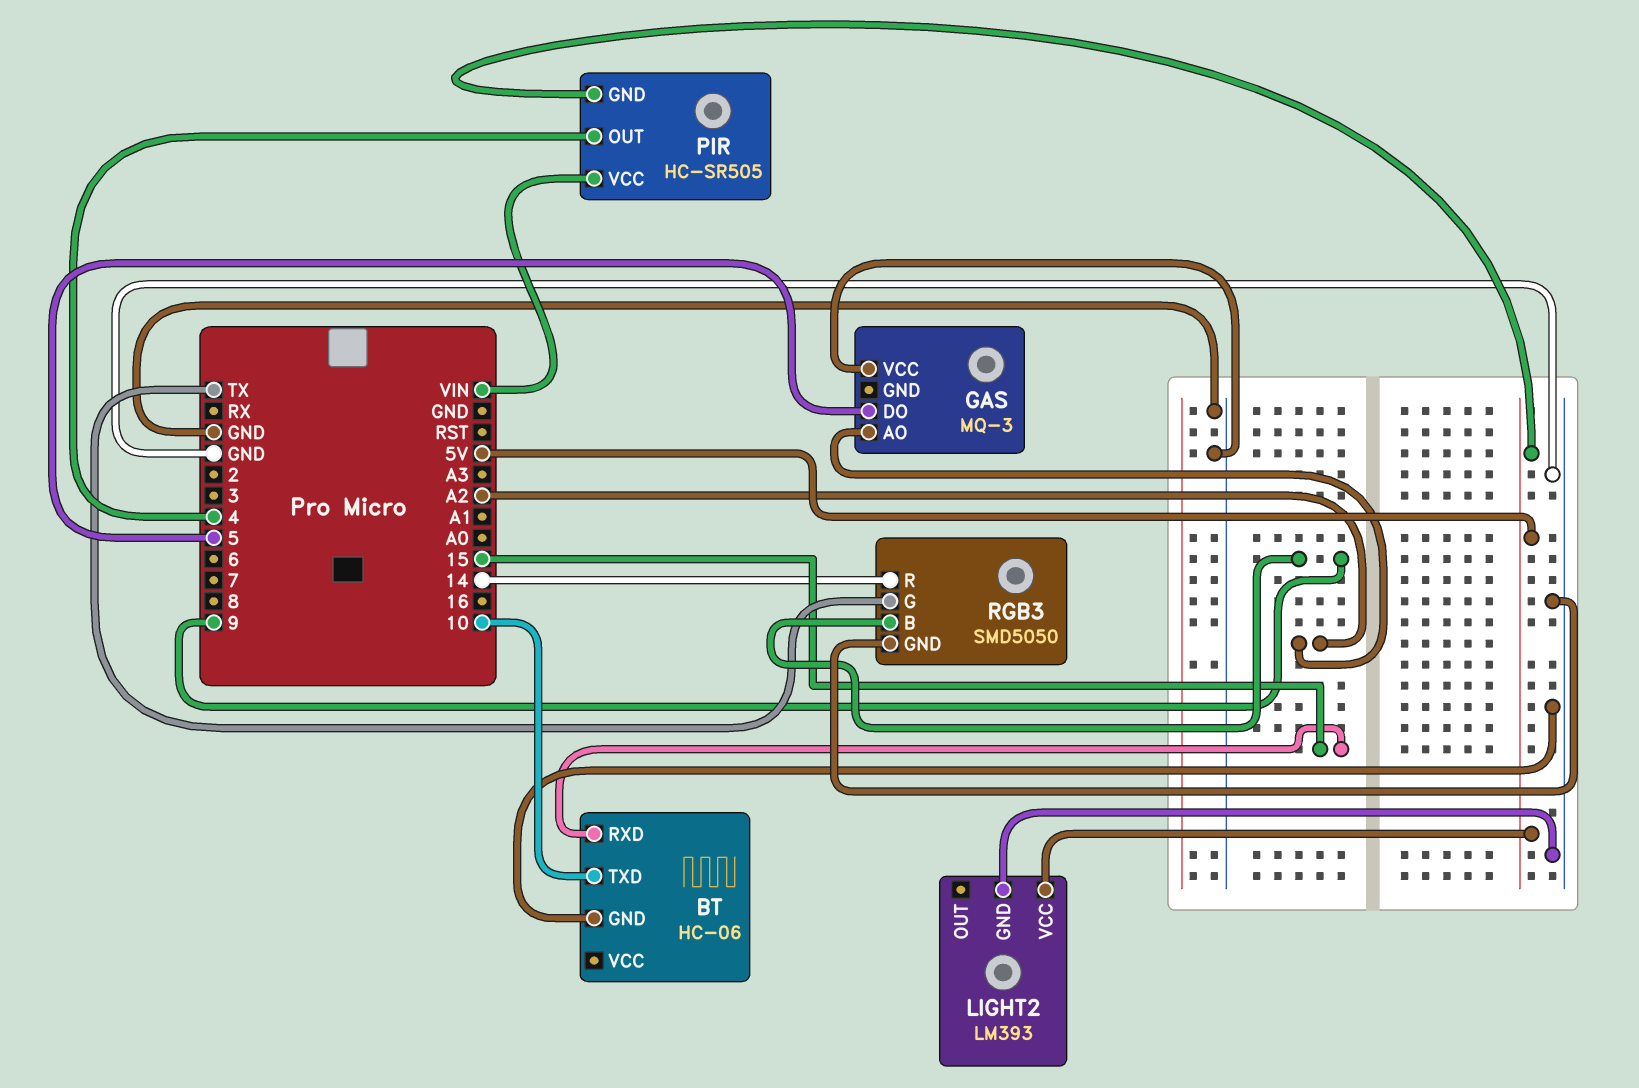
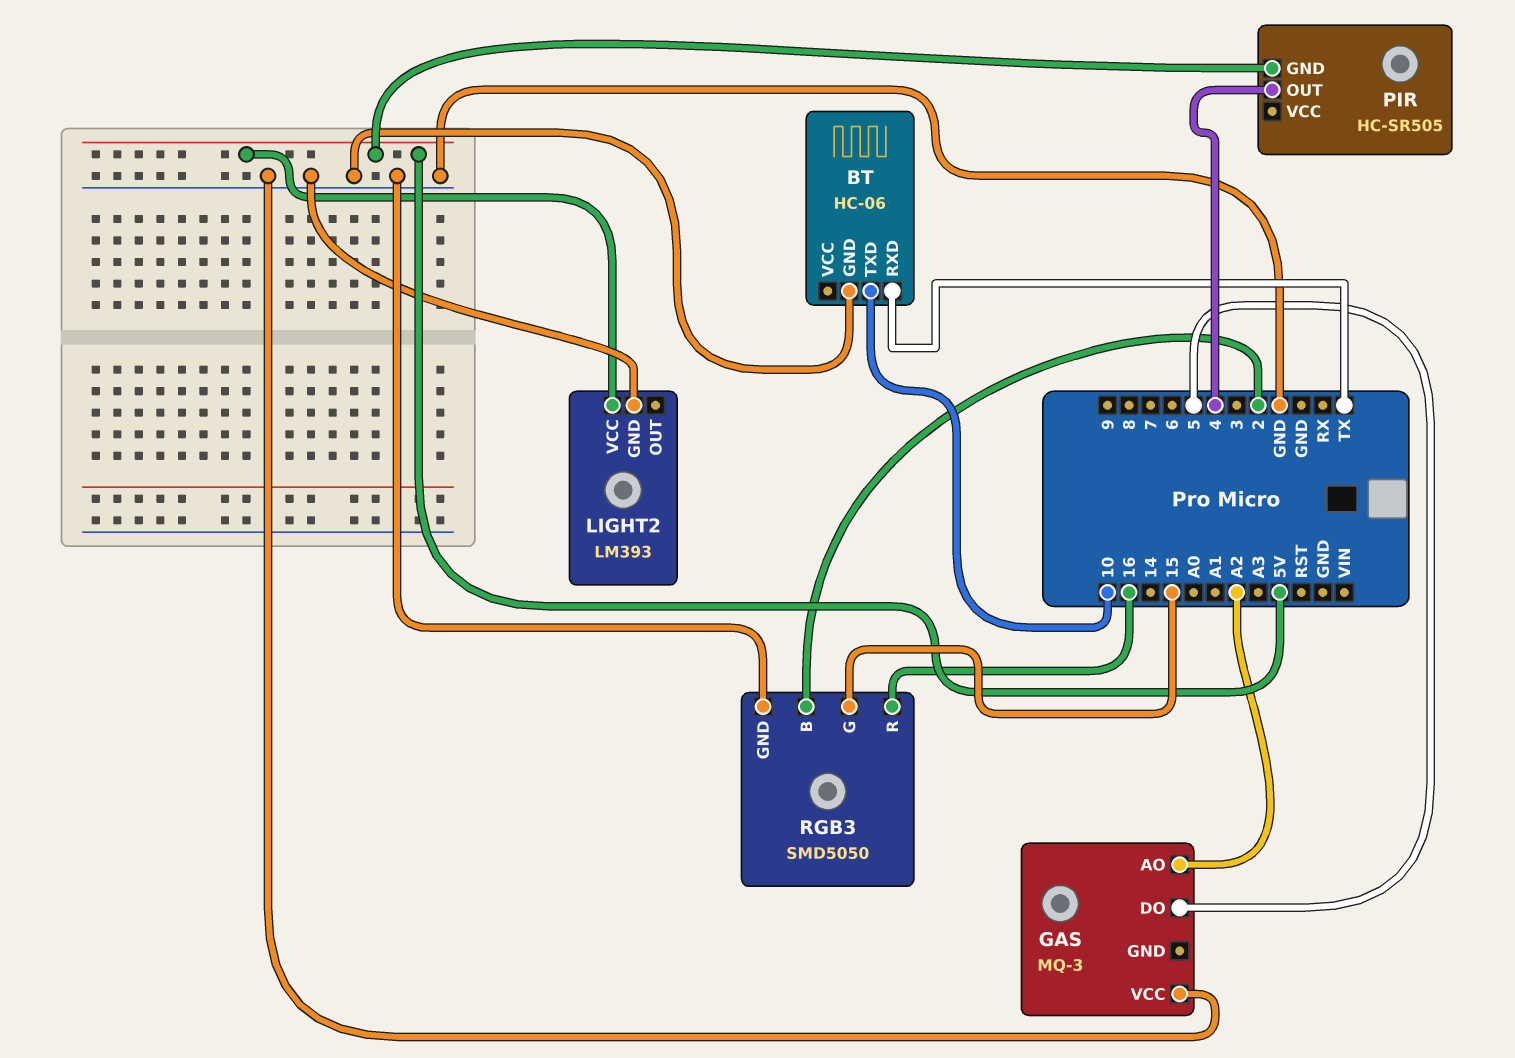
BT pin RXD: 15 -> TX
PIR pin VCC: VIN -> none
RGB3 pin B: 9 -> 2
RGB3 pin G: TX -> 15
RGB3 pin R: 14 -> 16

